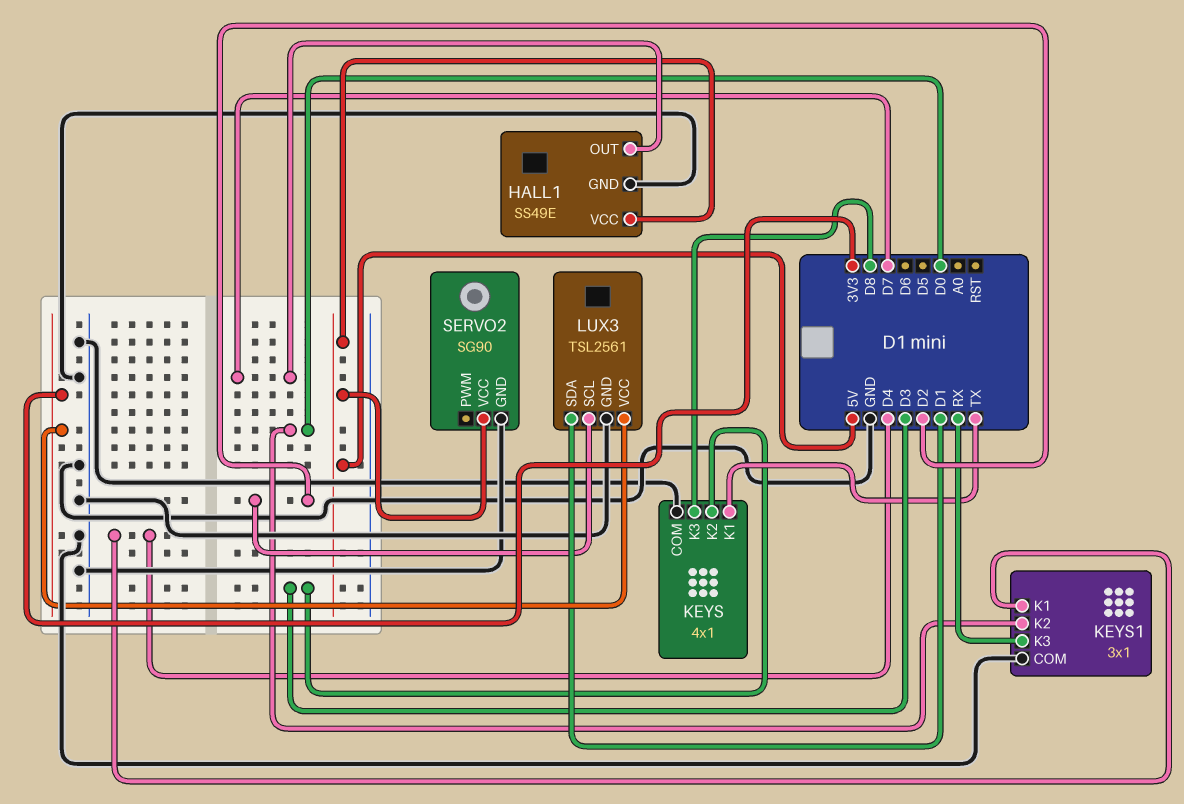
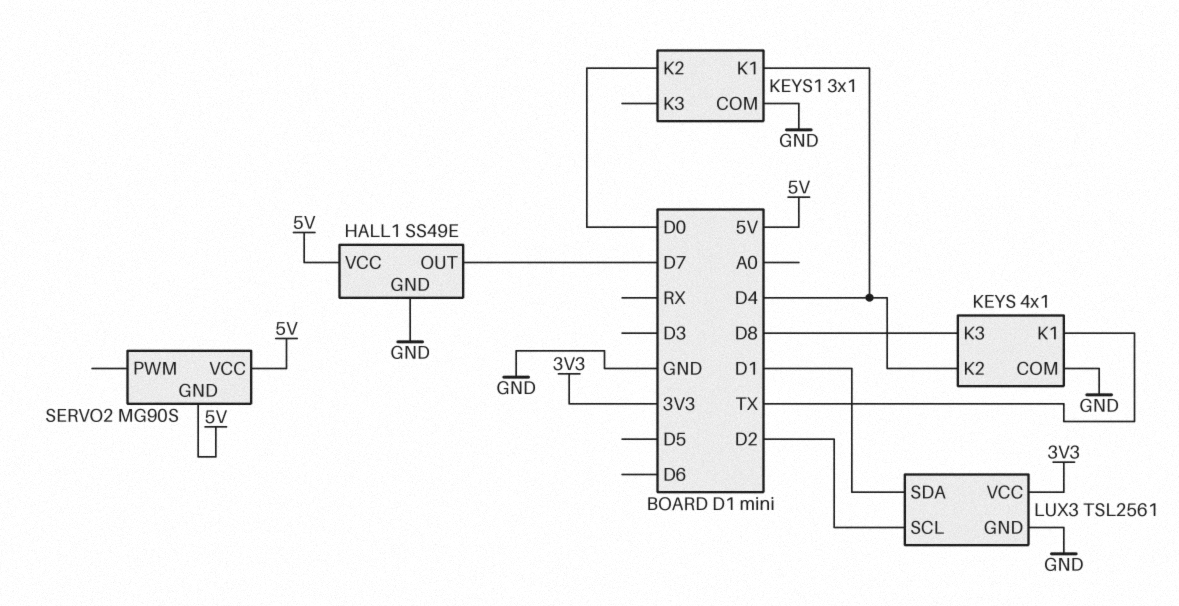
KEYS pin K2: D3 -> D4
KEYS1 pin K3: RX -> none
SERVO2: SG90 -> MG90S
SERVO2 pin GND: GND -> 5V

